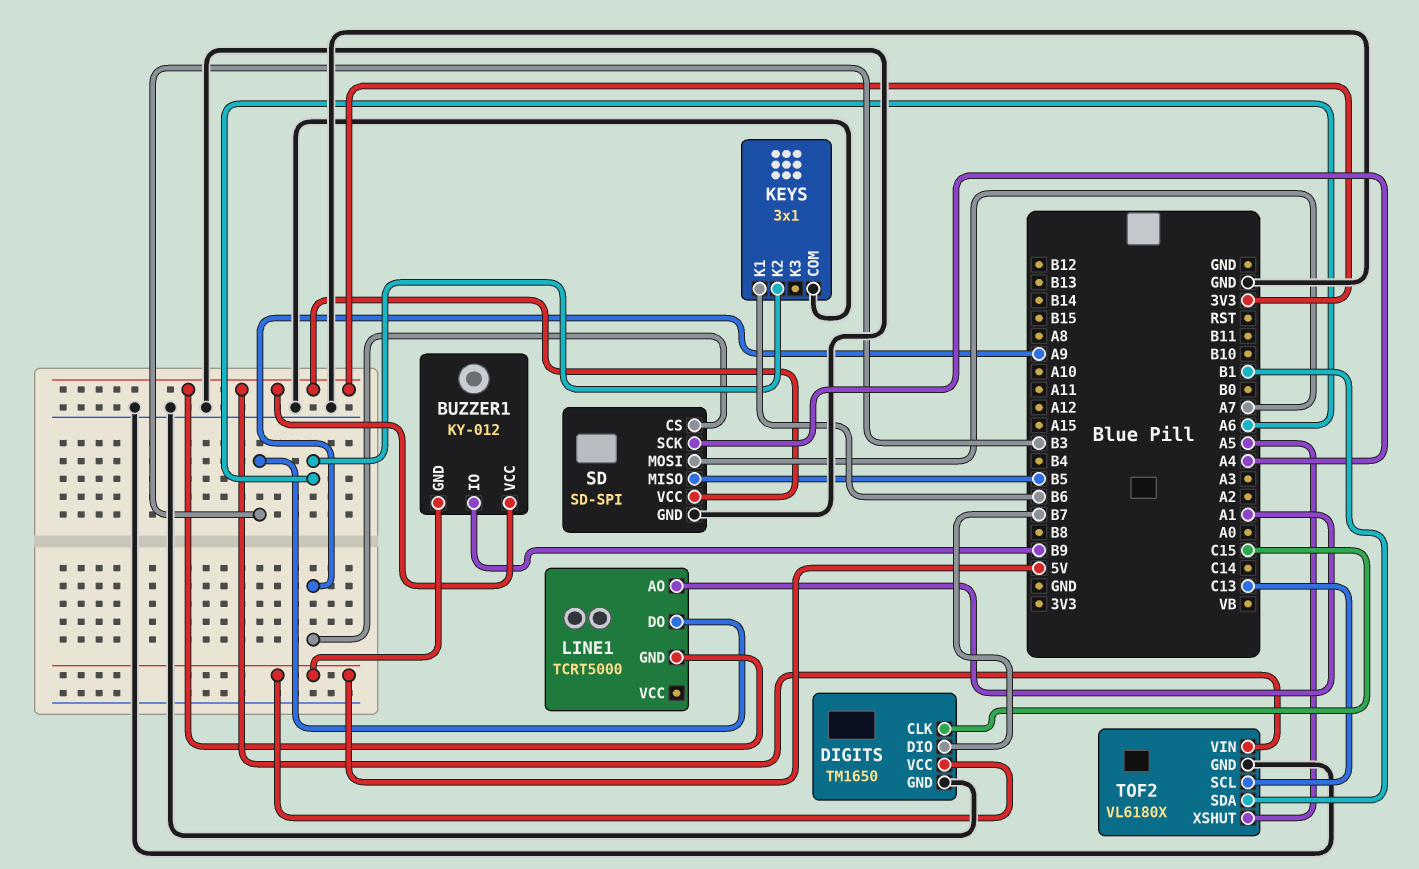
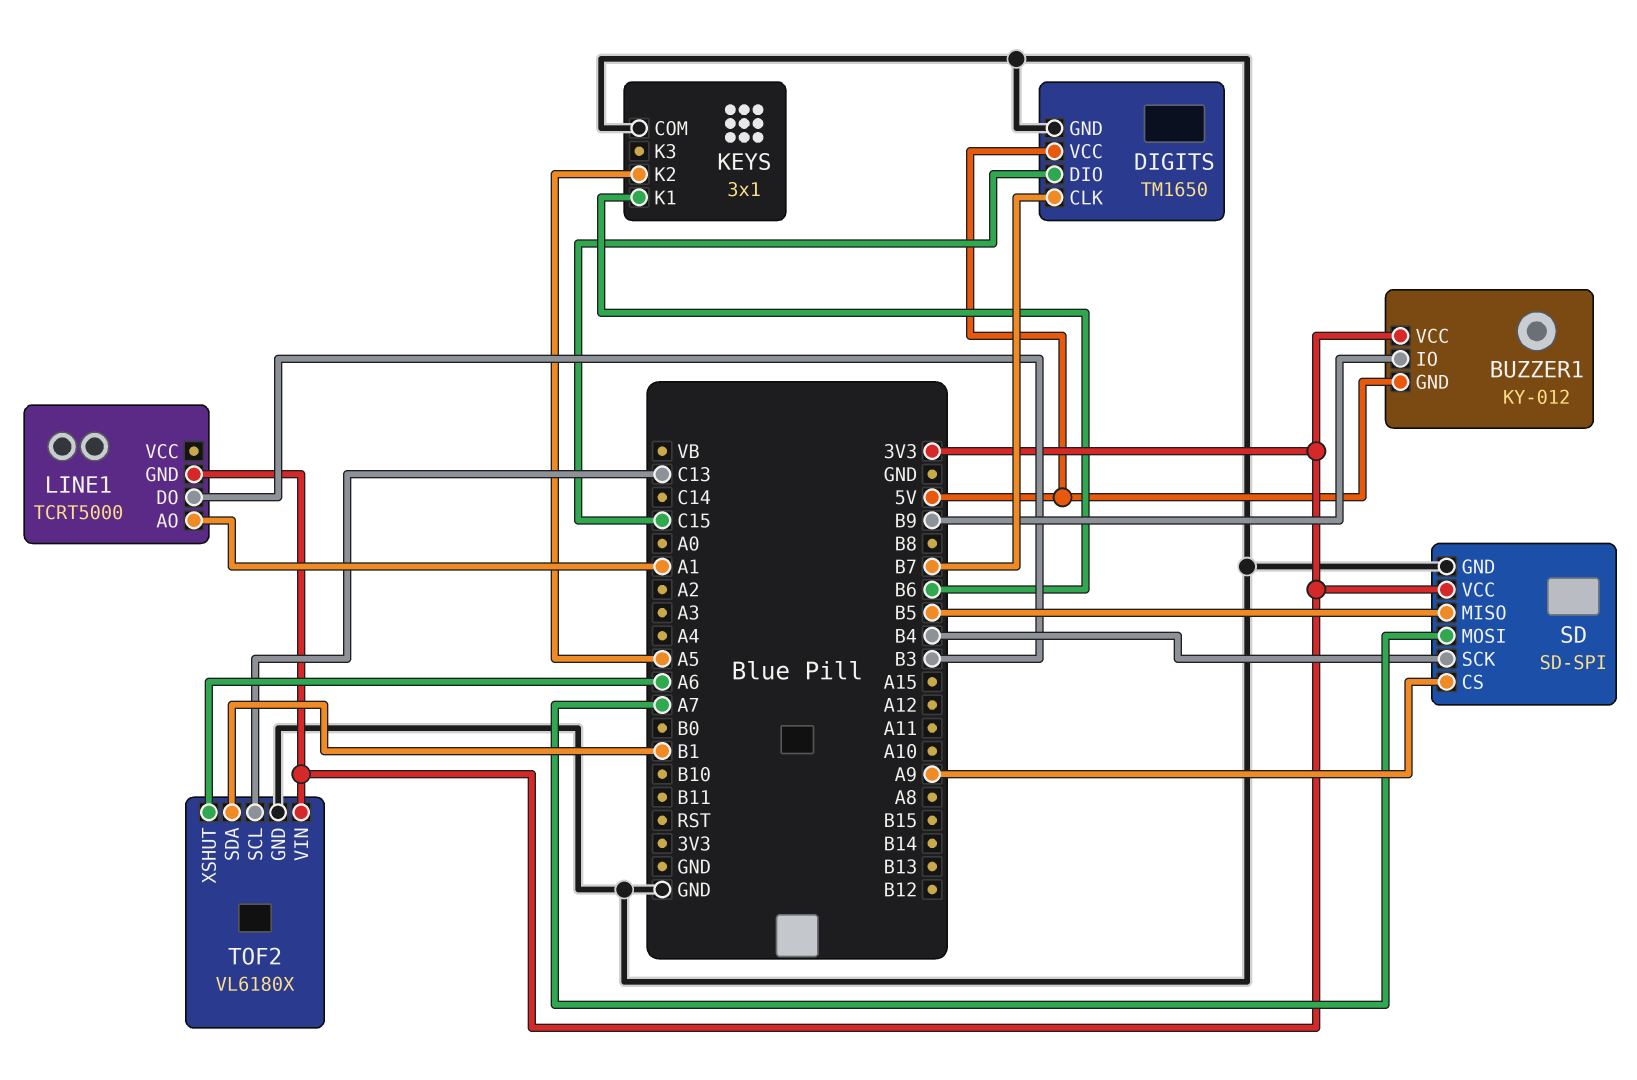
DIGITS pin CLK: C15 -> B7
DIGITS pin DIO: B7 -> C15
KEYS pin K2: A6 -> A5
SD pin SCK: A4 -> B4
TOF2 pin XSHUT: A5 -> A6

